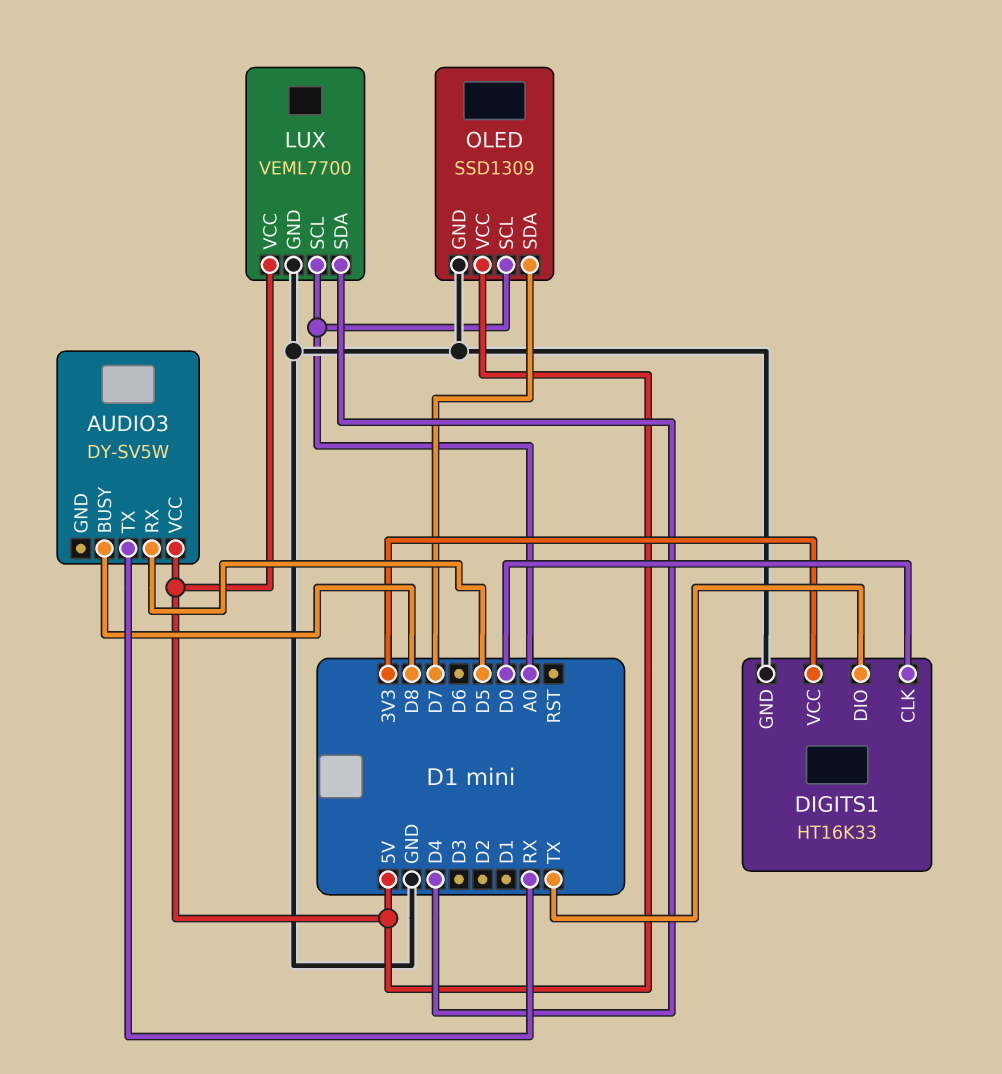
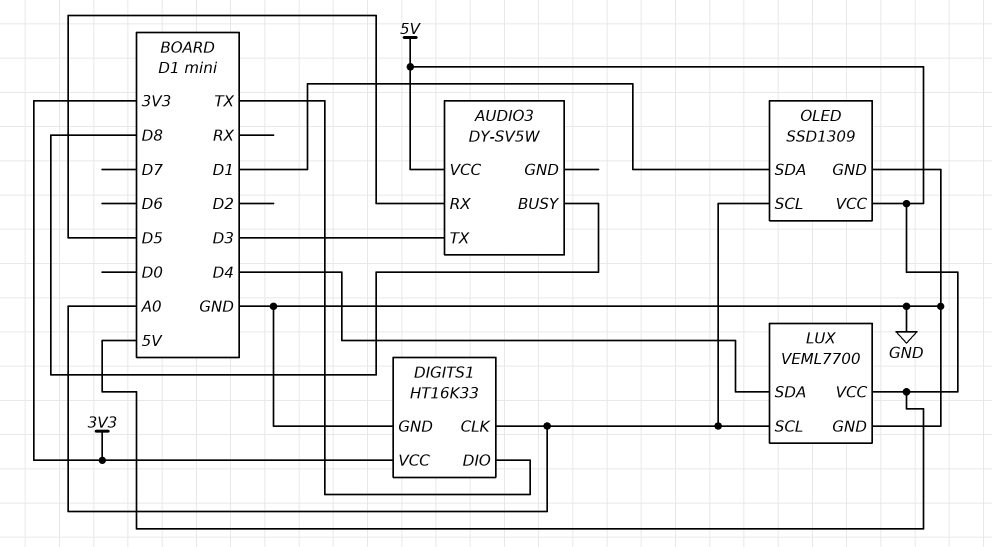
AUDIO3 pin TX: RX -> D3
DIGITS1 pin CLK: D0 -> A0
OLED pin SDA: D7 -> D1

